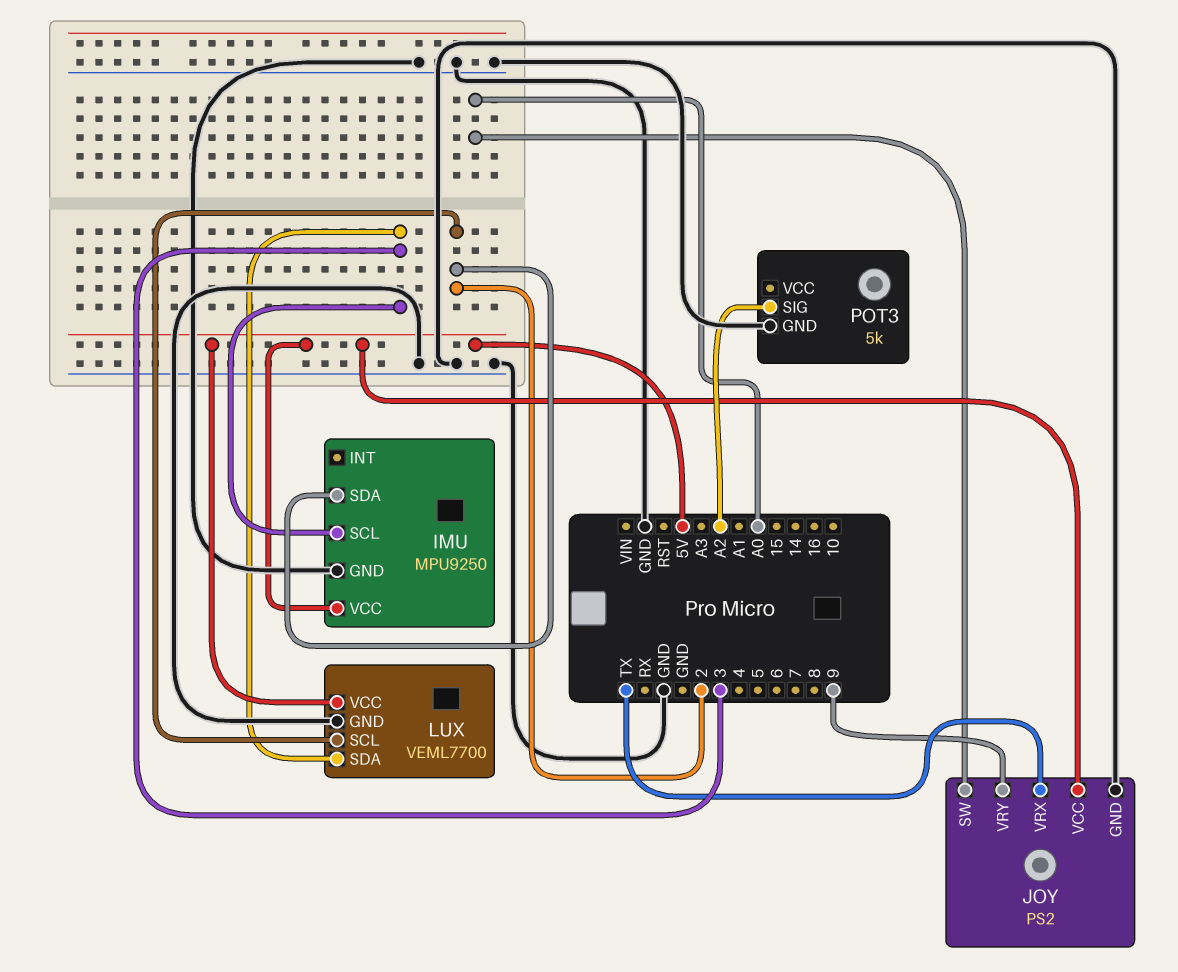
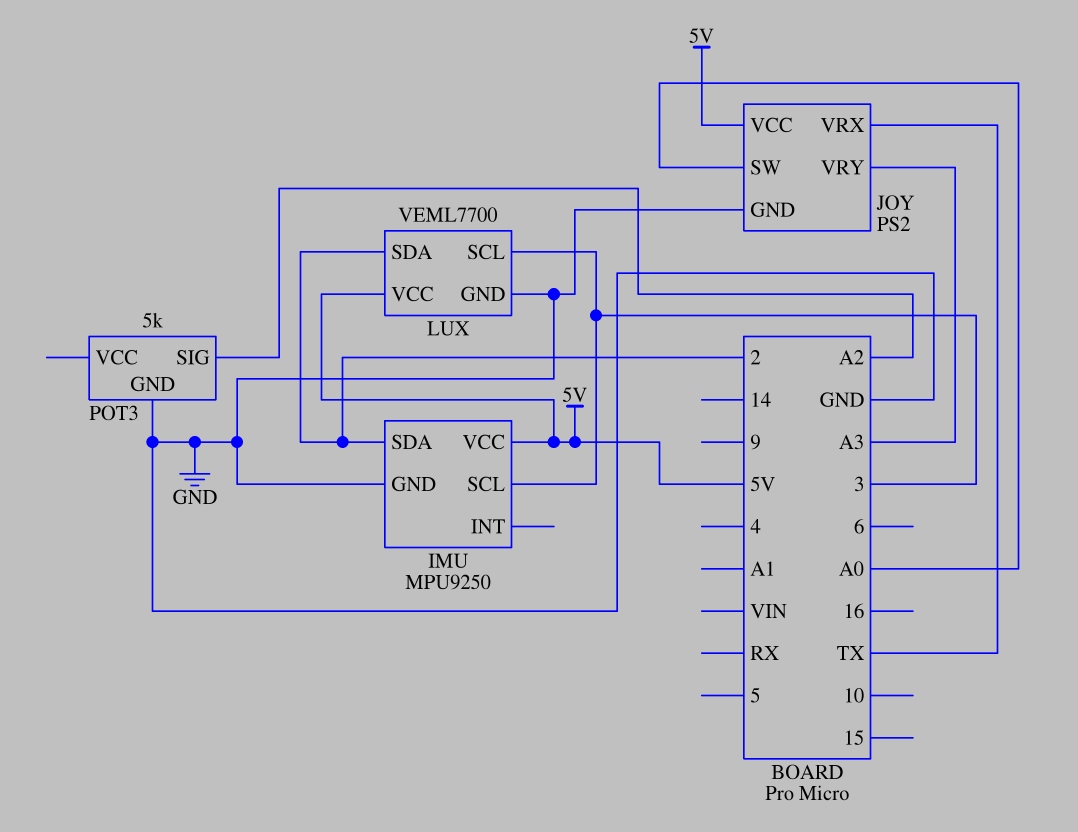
JOY pin VRY: 9 -> A3
LUX pin SCL: 2 -> 3
LUX pin SDA: 3 -> 2

